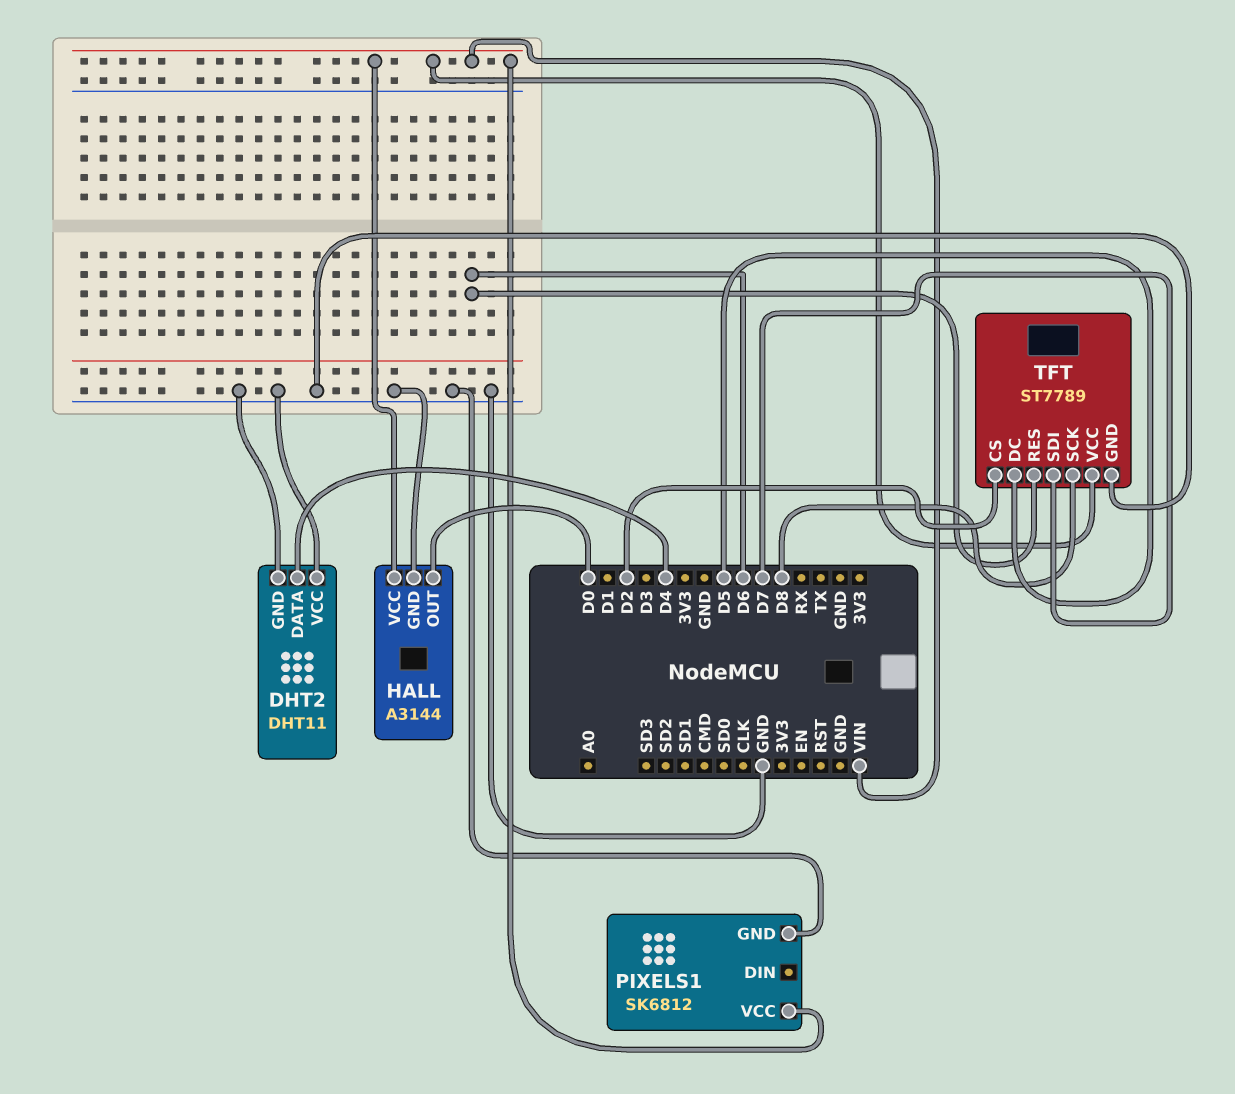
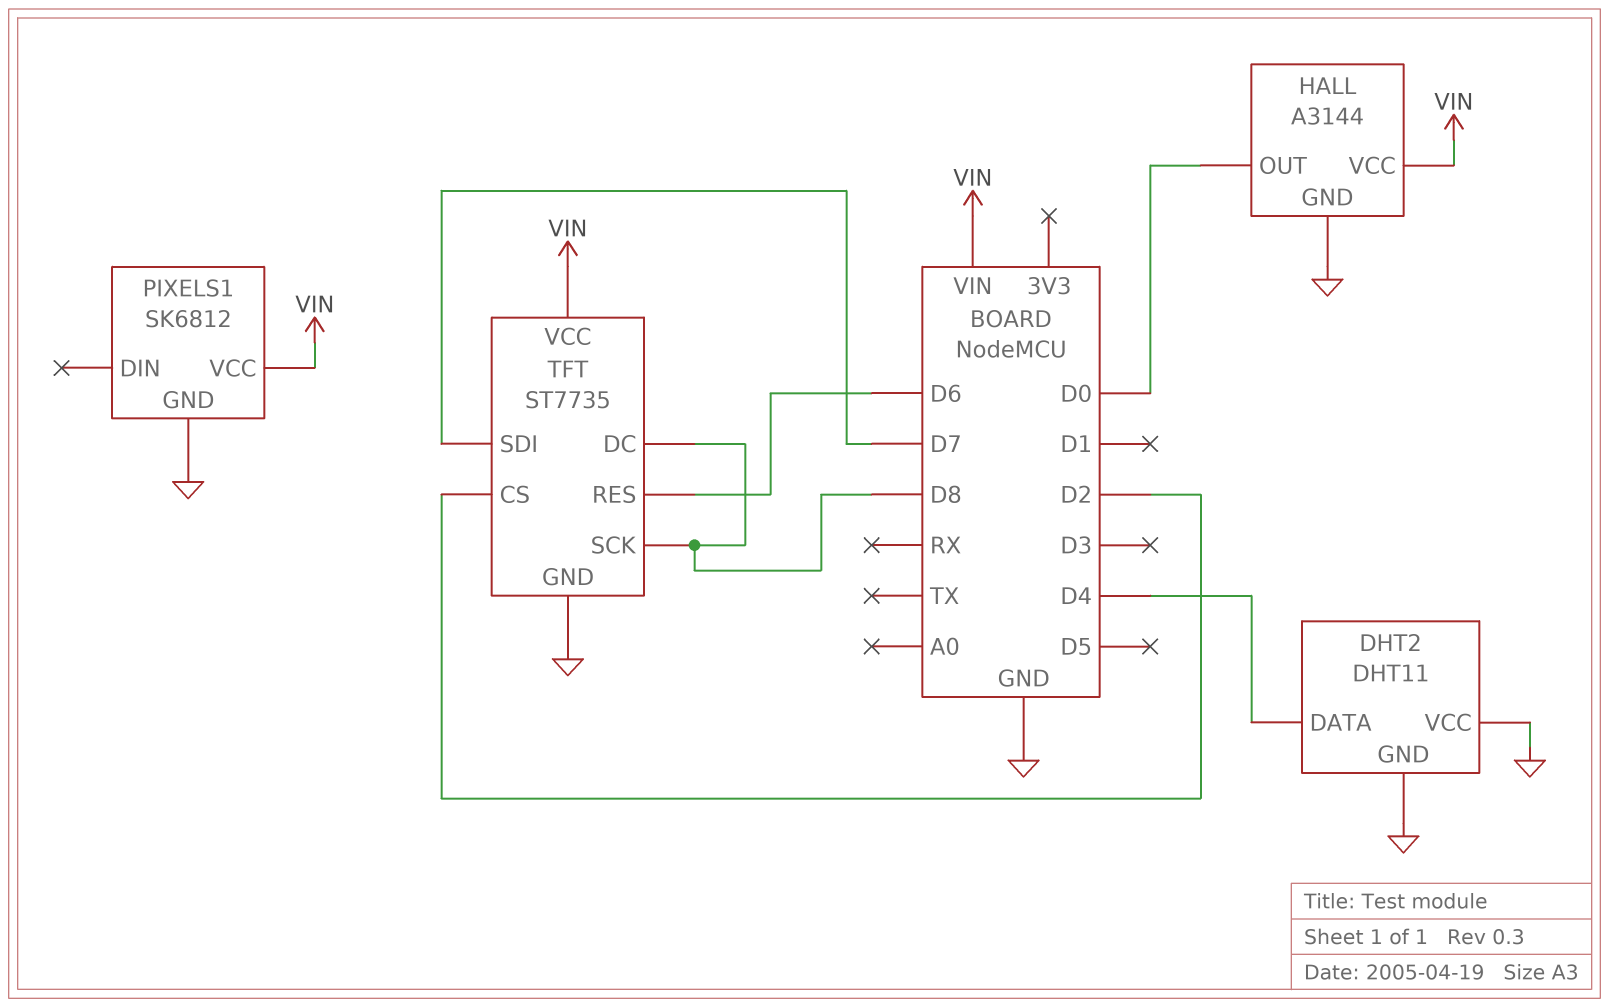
TFT: ST7789 -> ST7735
TFT pin DC: D5 -> D8

